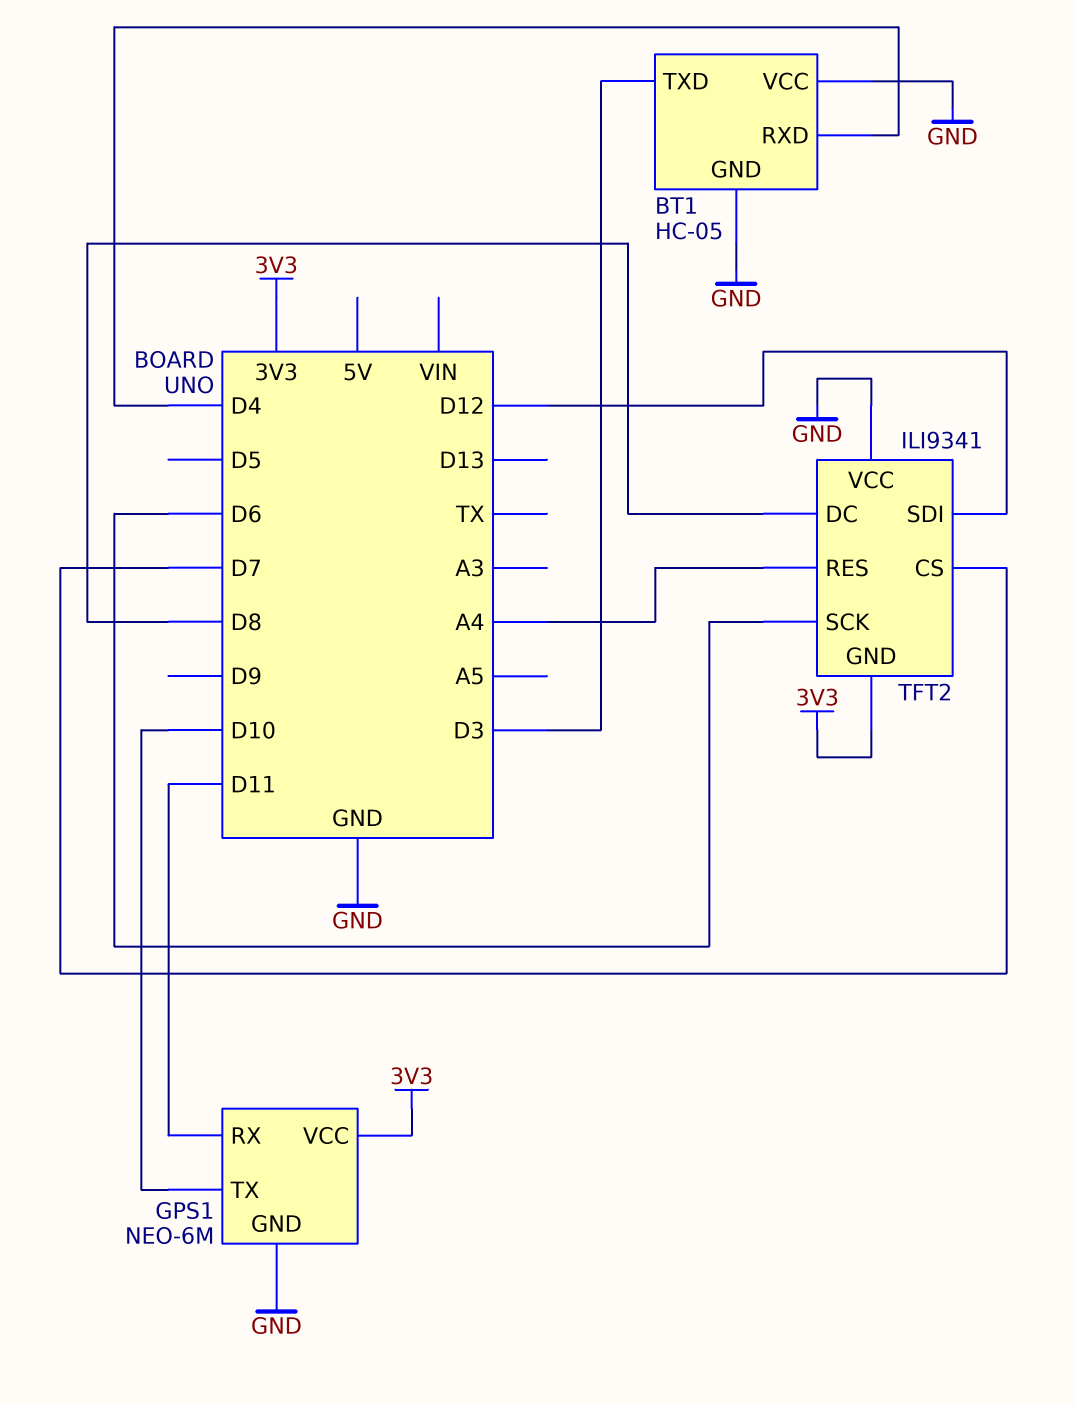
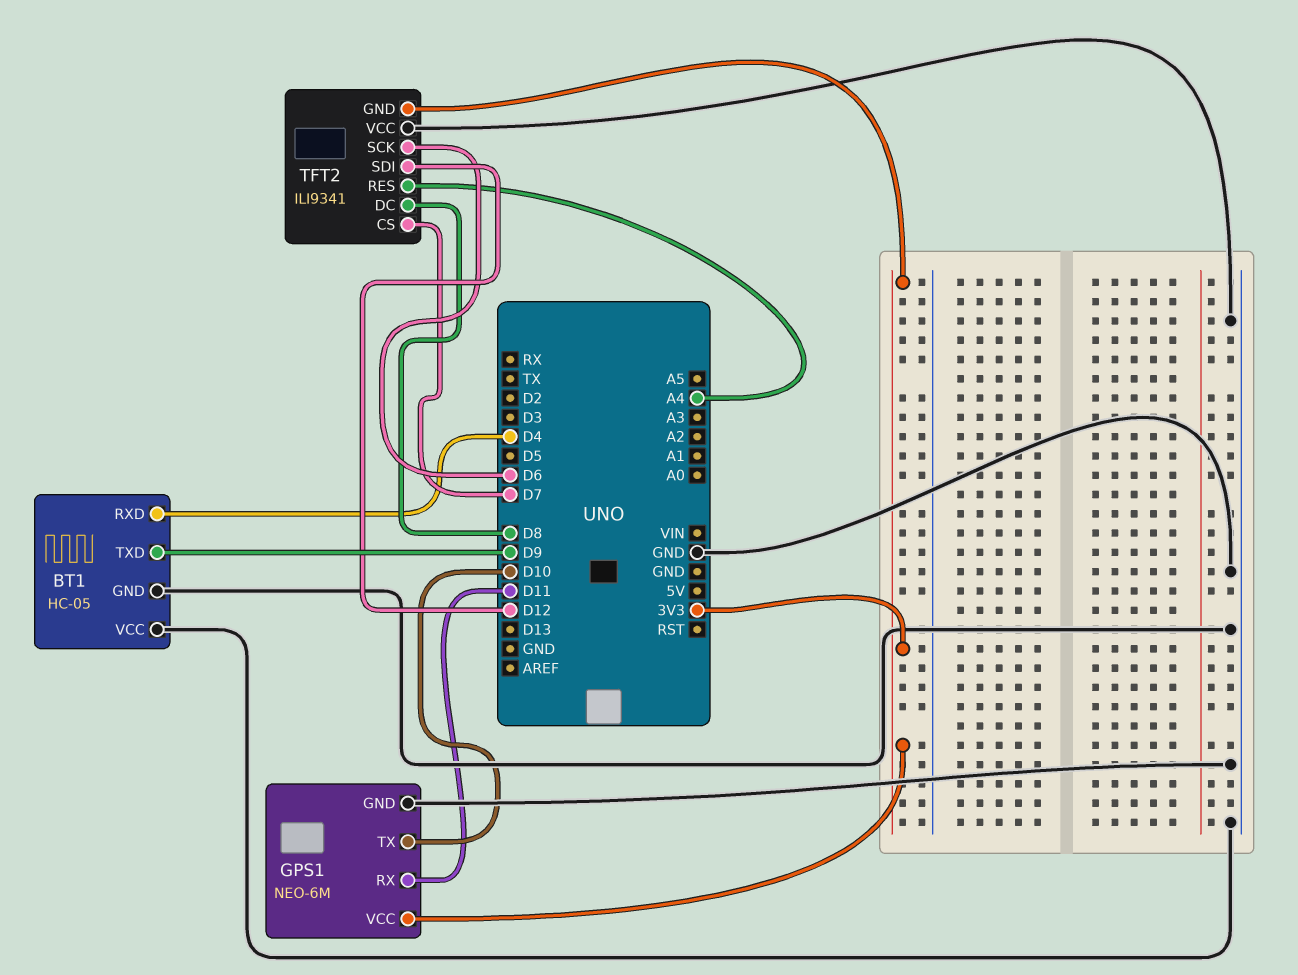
BT1 pin TXD: D3 -> D9

